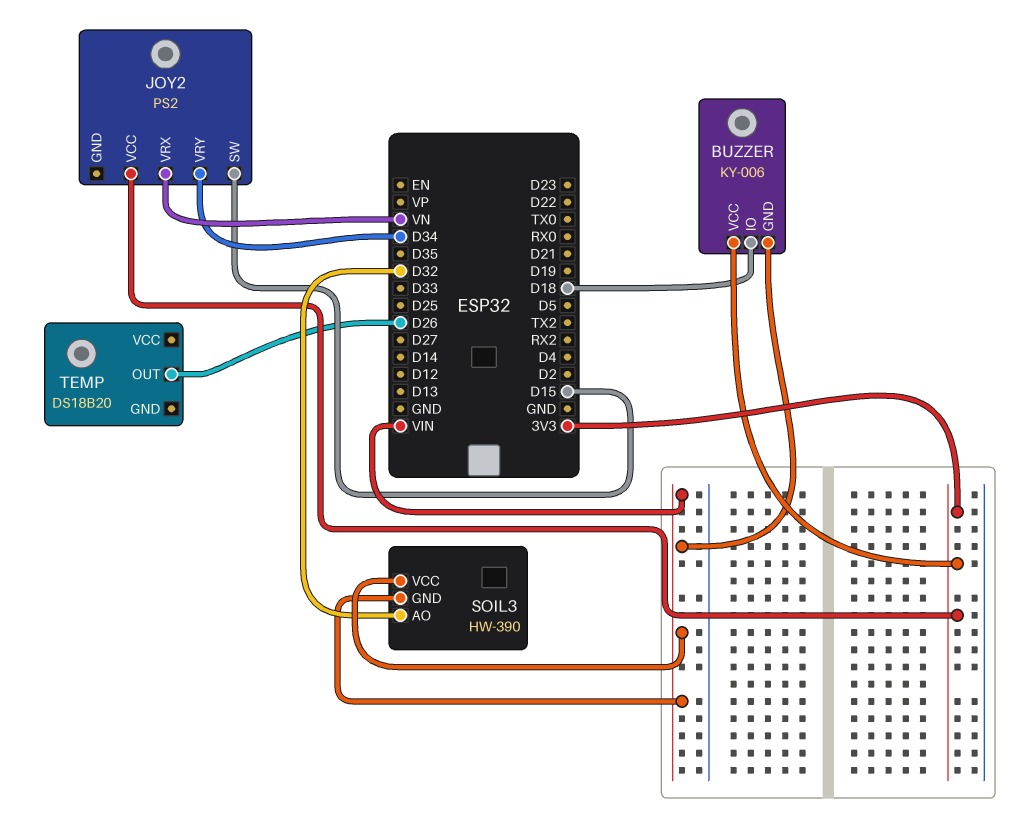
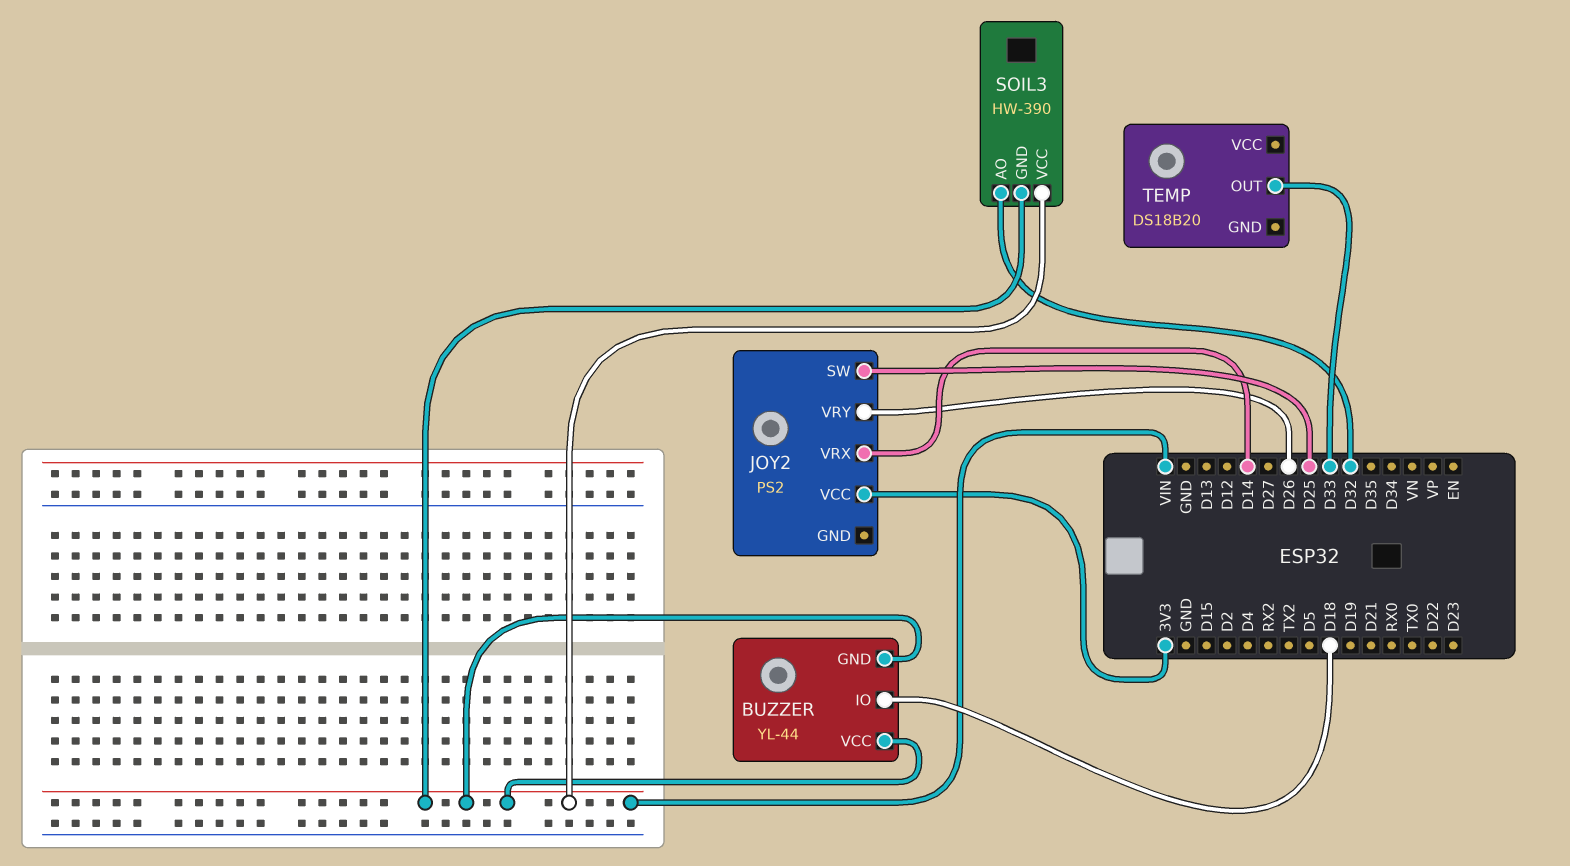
BUZZER: KY-006 -> YL-44
BUZZER pin VCC: 3V3 -> VIN
JOY2 pin SW: D15 -> D25
JOY2 pin VRX: VN -> D14
JOY2 pin VRY: D34 -> D26
TEMP pin OUT: D26 -> D33

